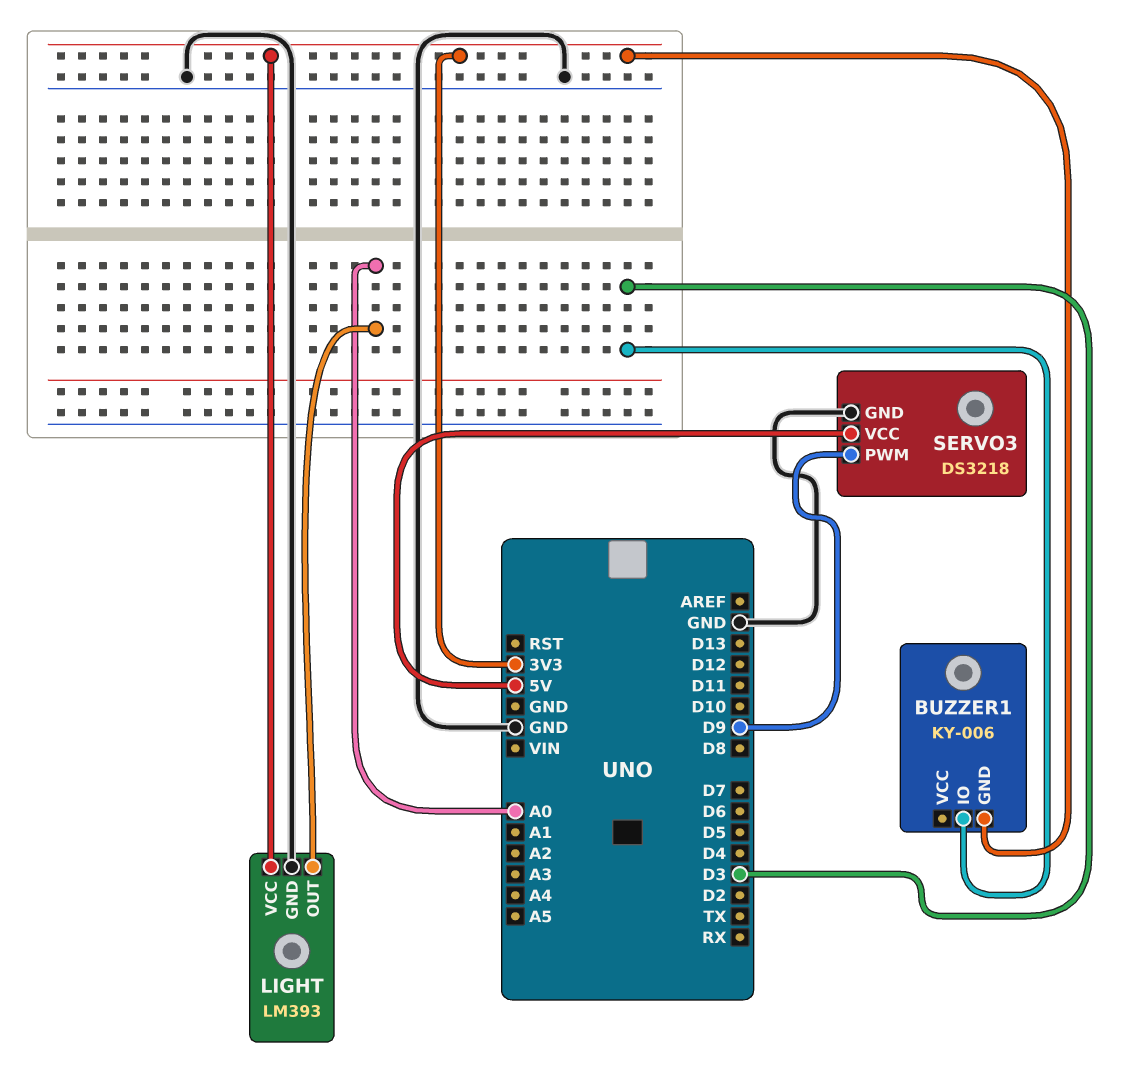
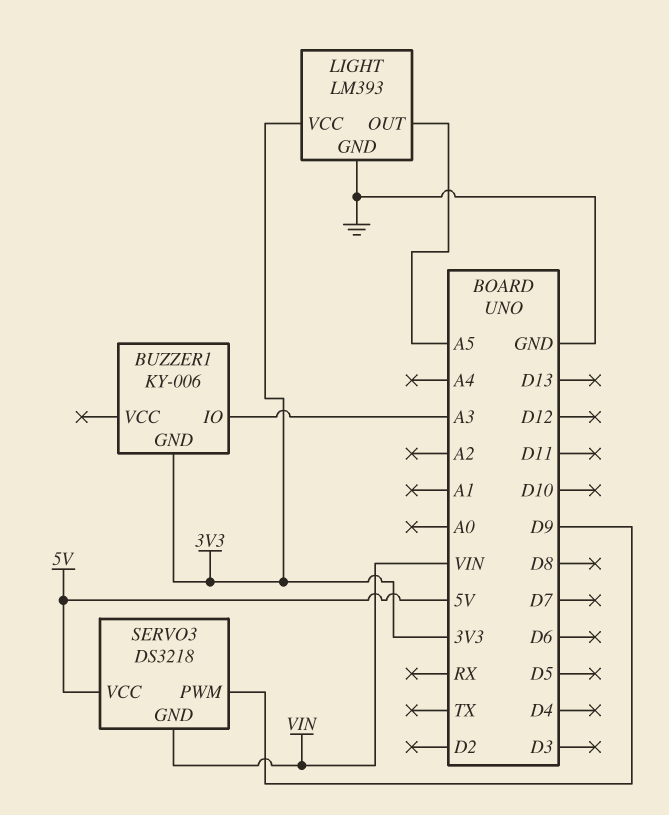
BUZZER1 pin IO: D3 -> A3
LIGHT pin OUT: A0 -> A5
SERVO3 pin GND: GND -> VIN

